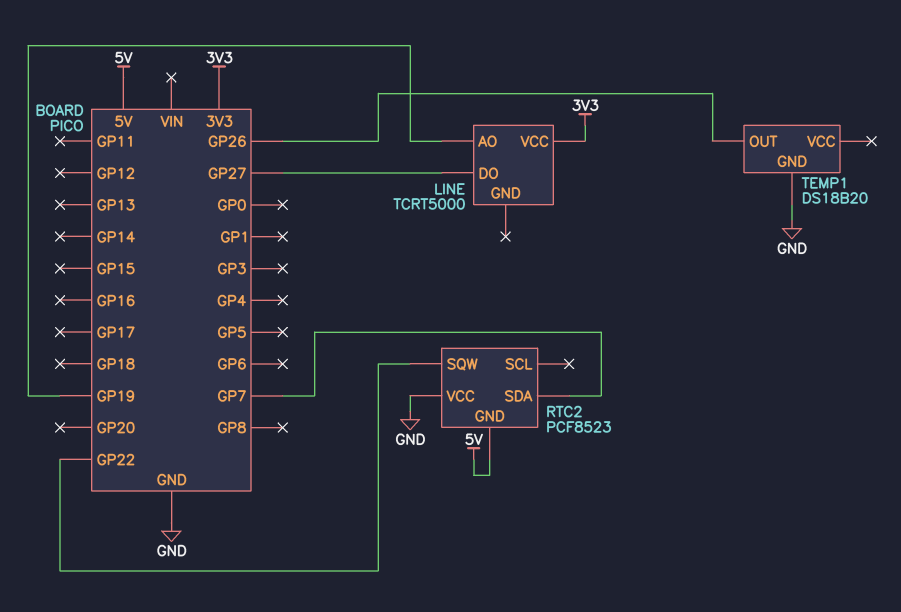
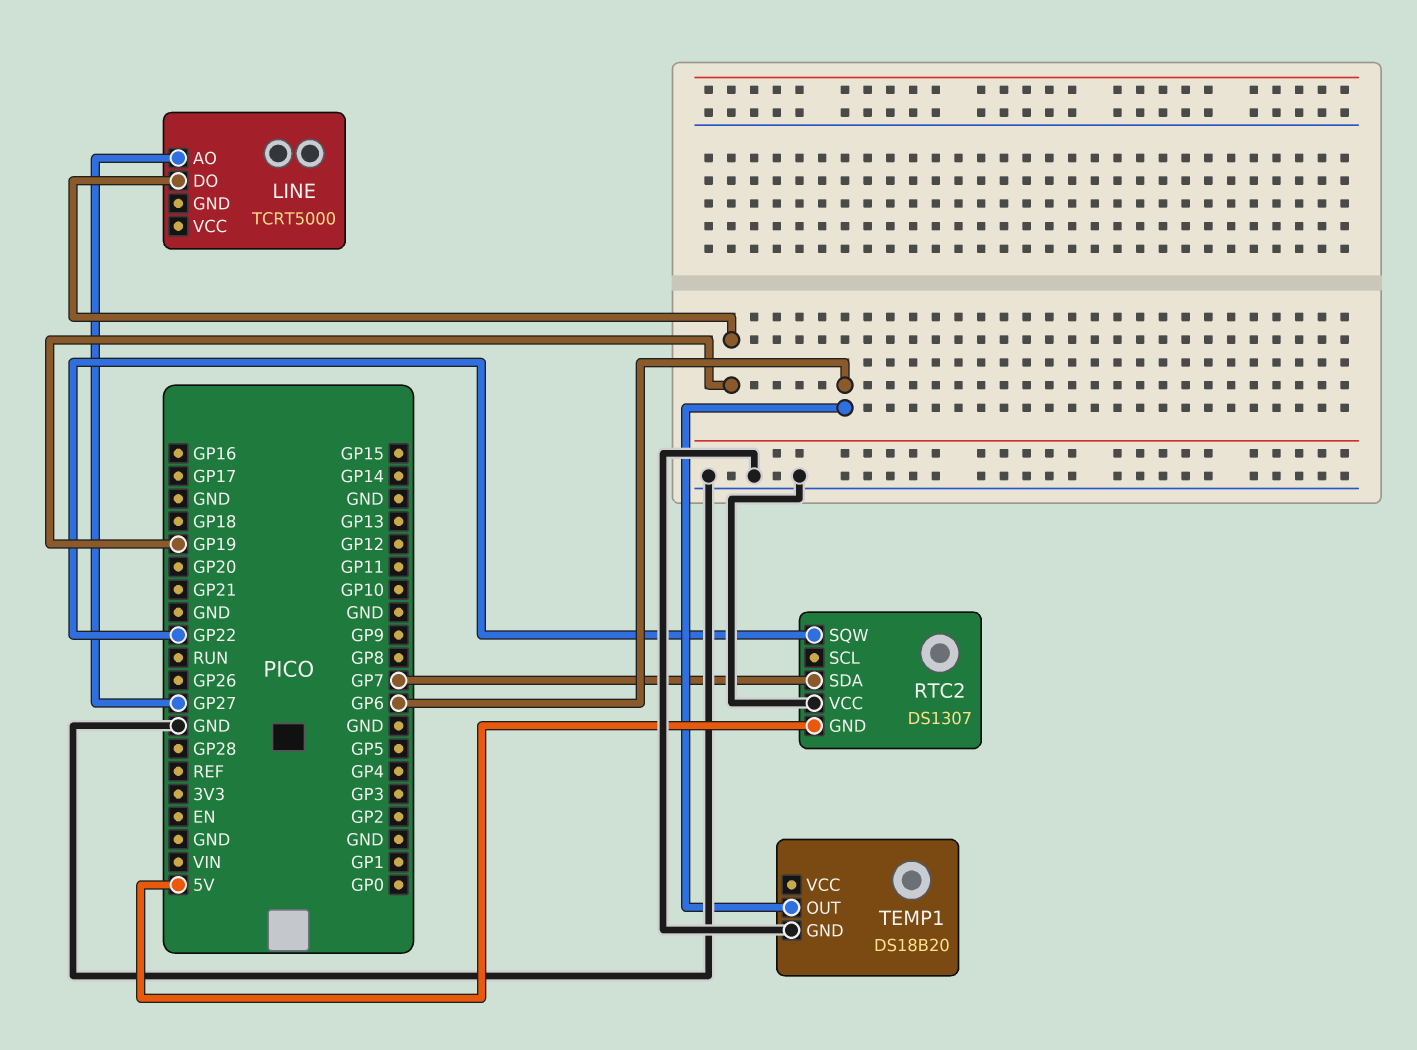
LINE pin AO: GP19 -> GP27
LINE pin DO: GP27 -> GP19
LINE pin VCC: 3V3 -> none
RTC2: PCF8523 -> DS1307
TEMP1 pin OUT: GP26 -> GP6

